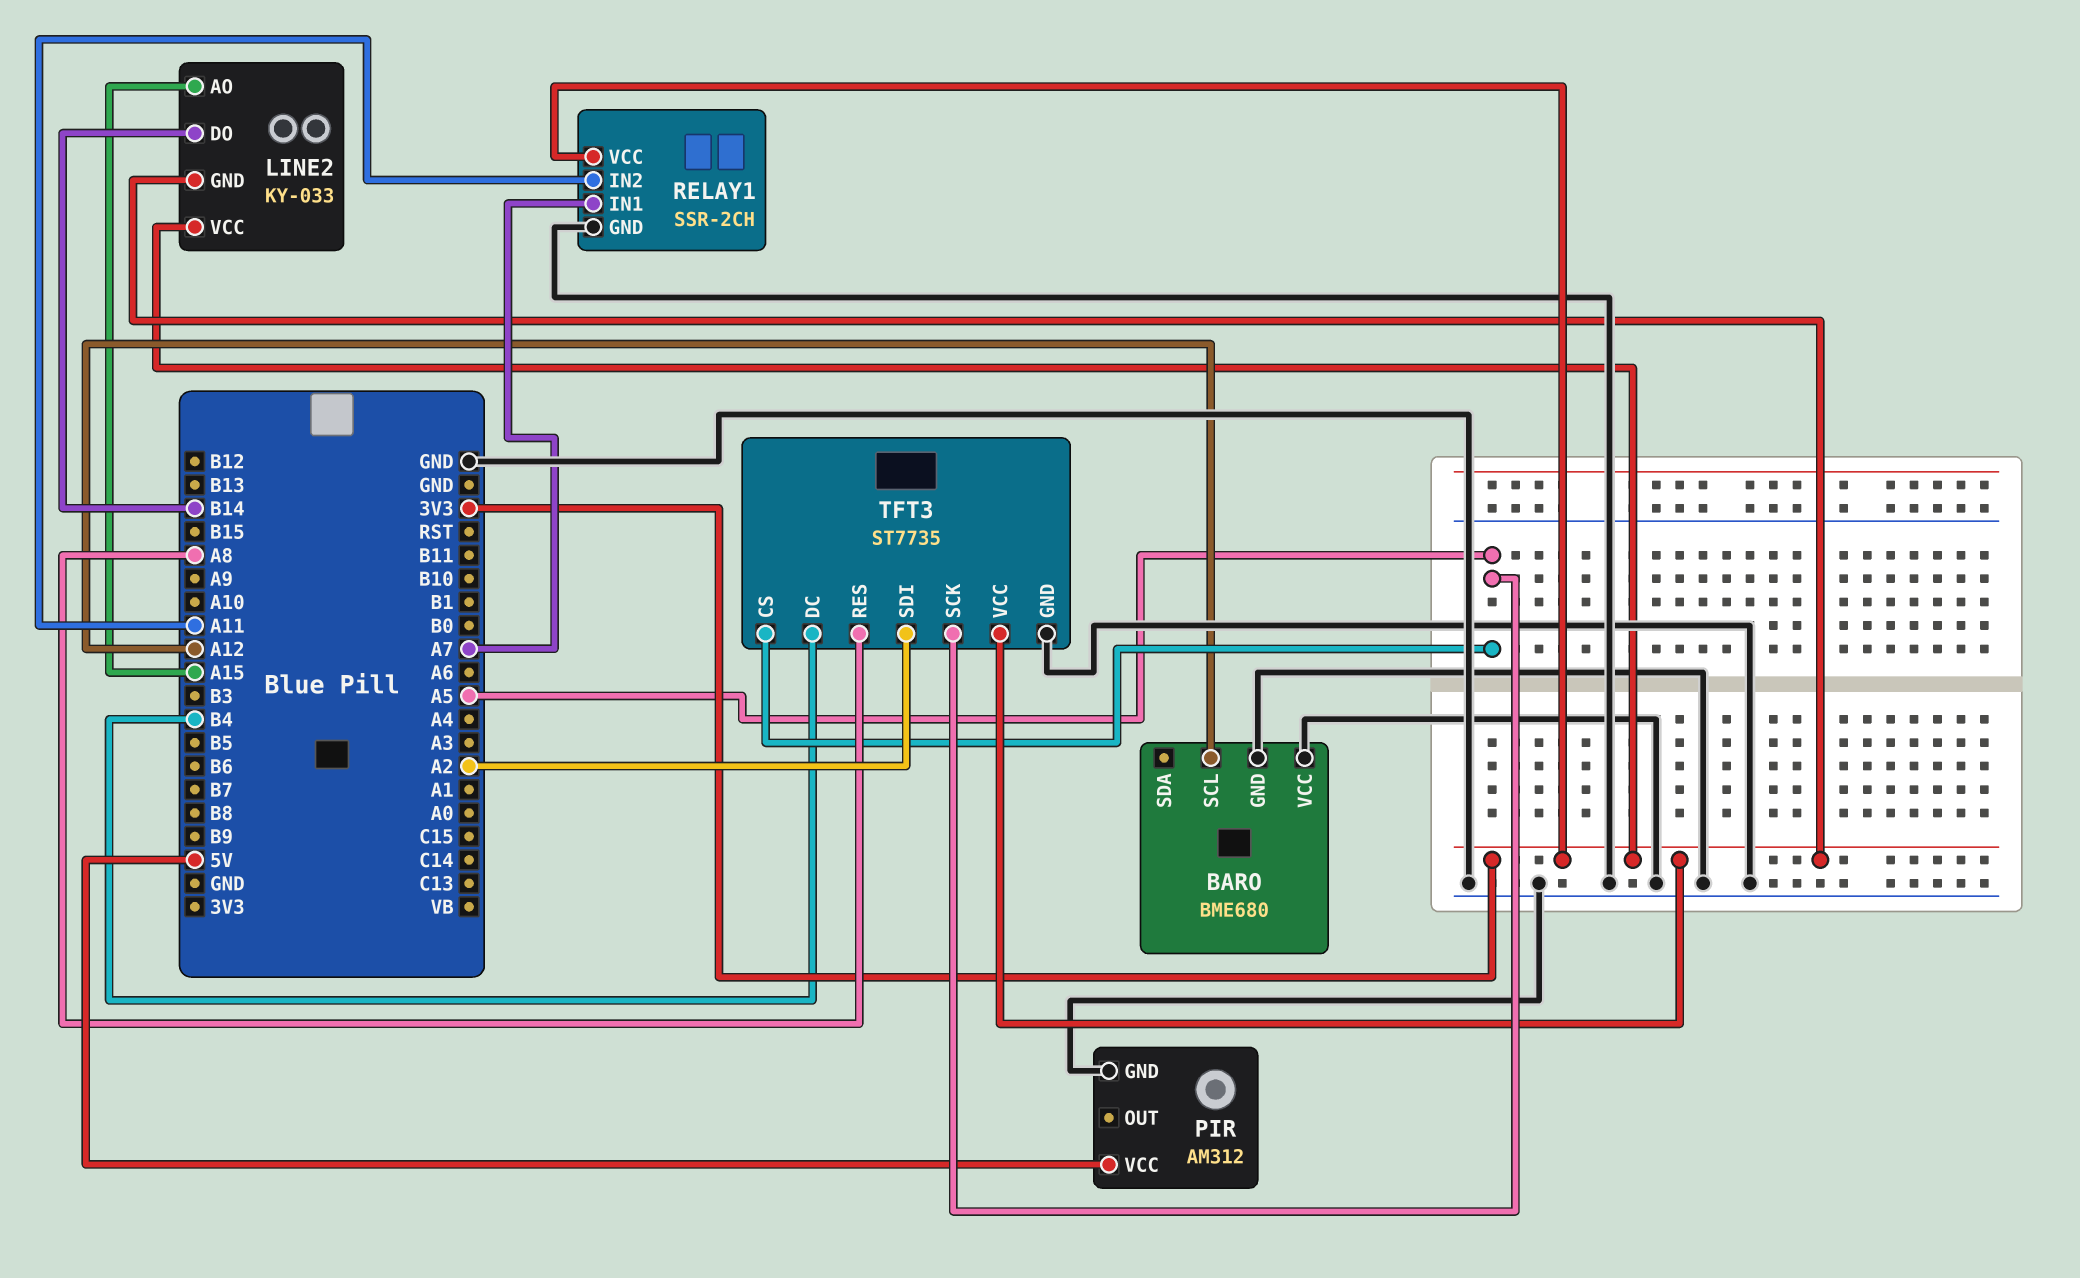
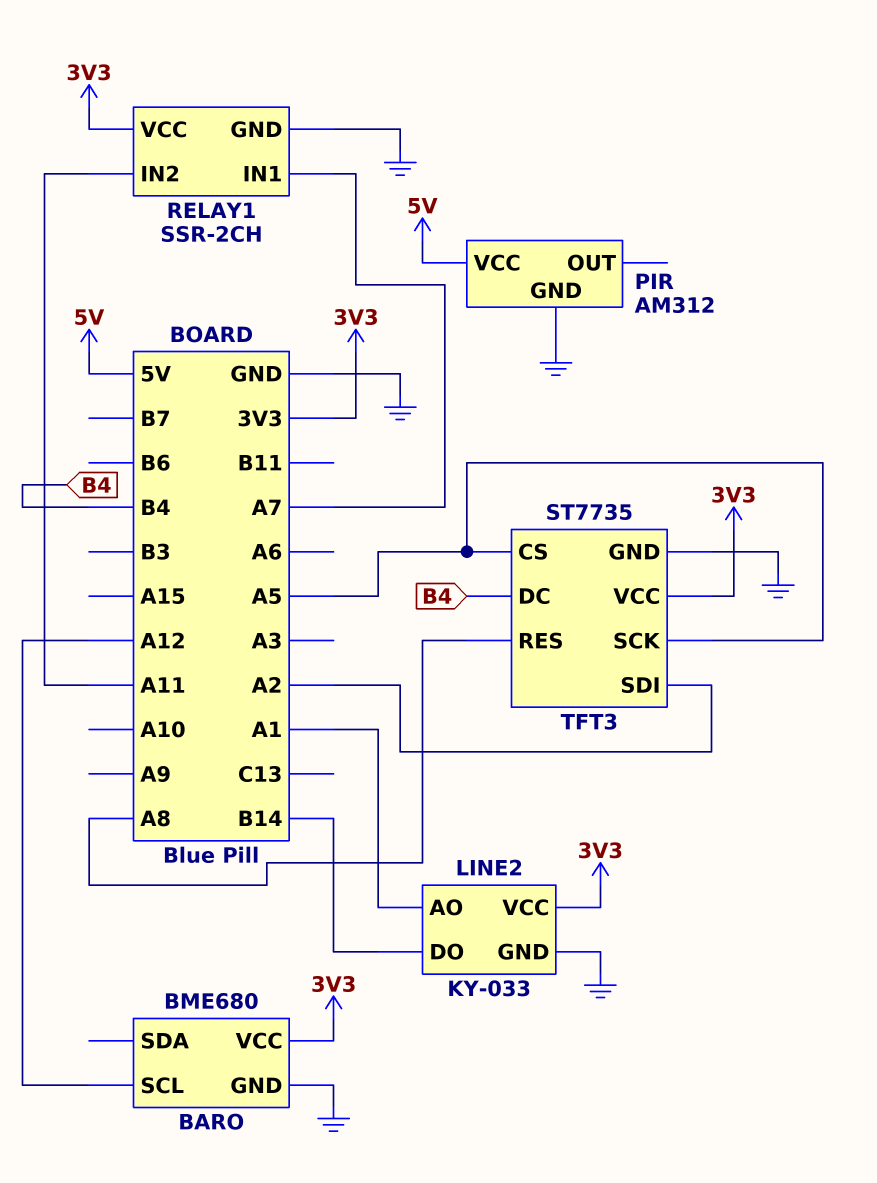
BARO pin VCC: GND -> 3V3
LINE2 pin AO: A15 -> A1
LINE2 pin GND: 3V3 -> GND

